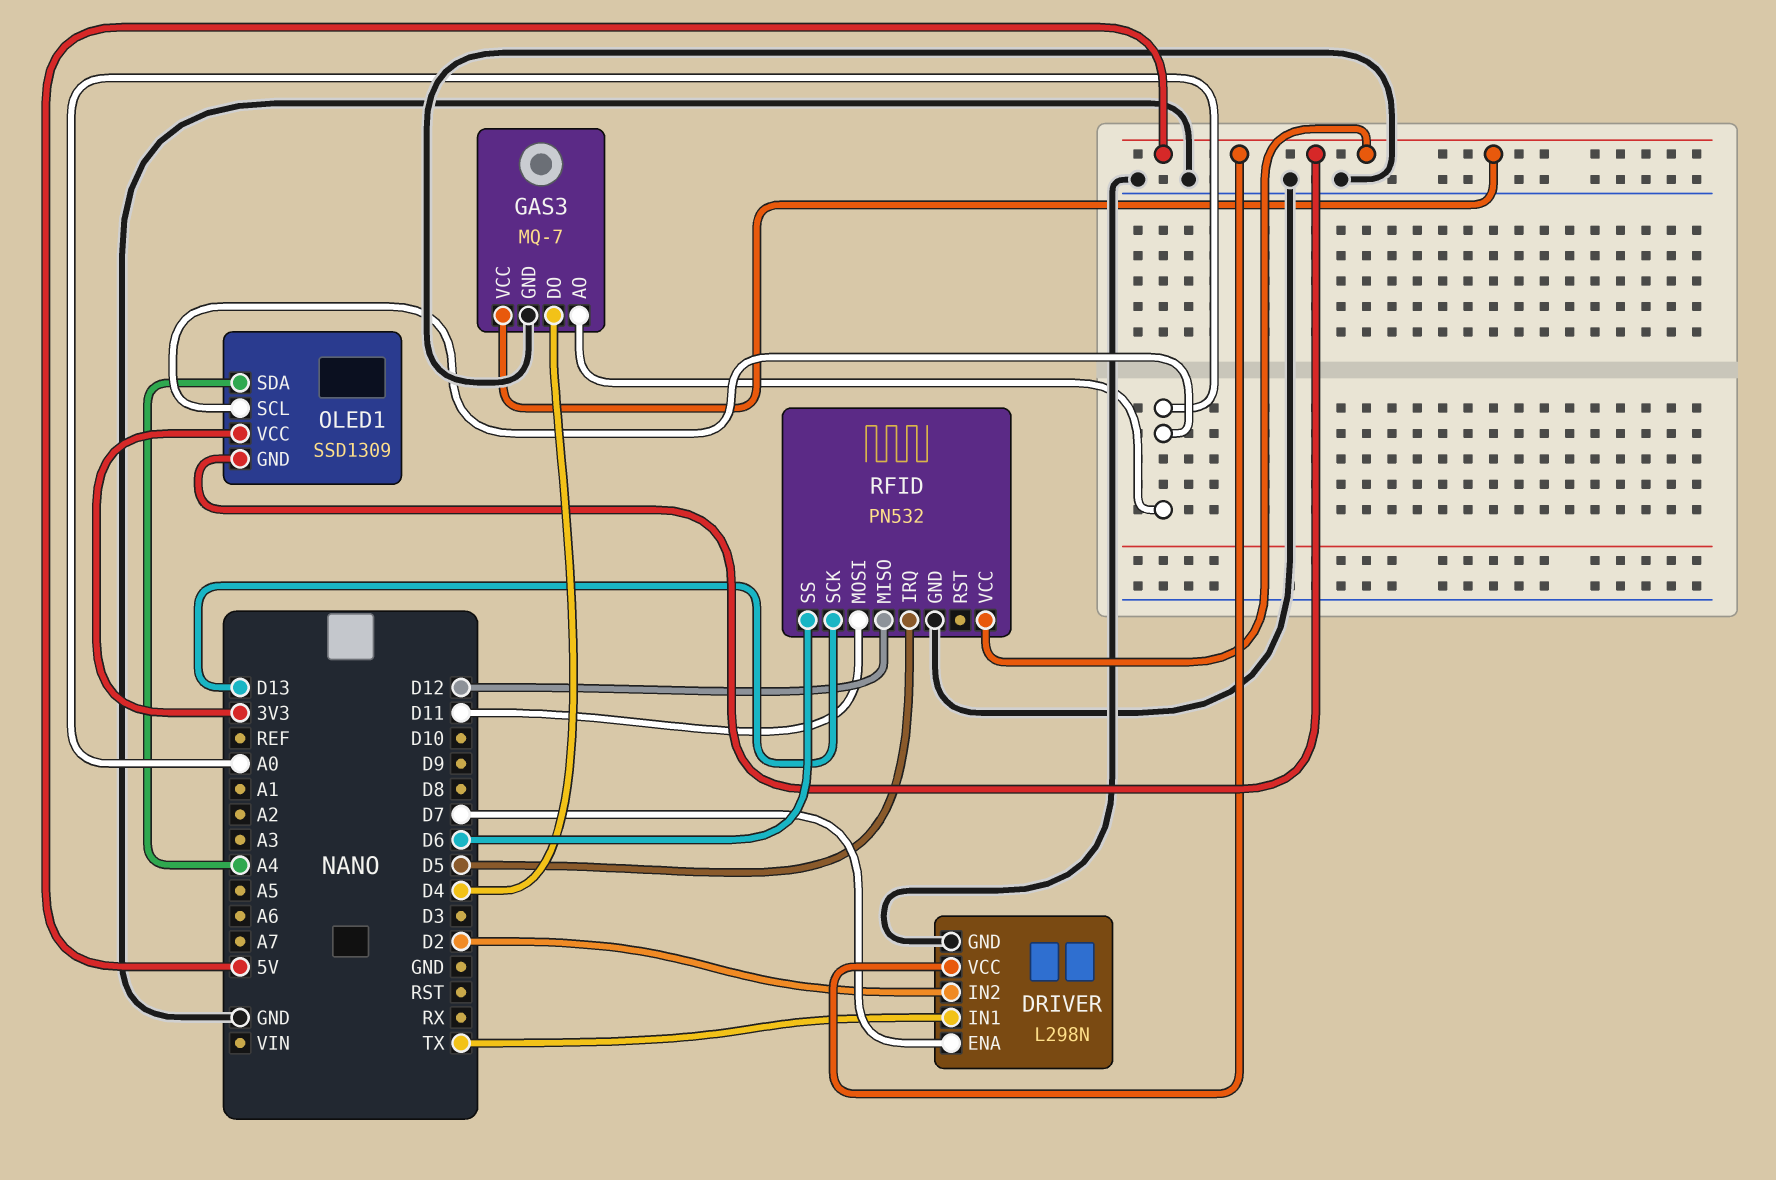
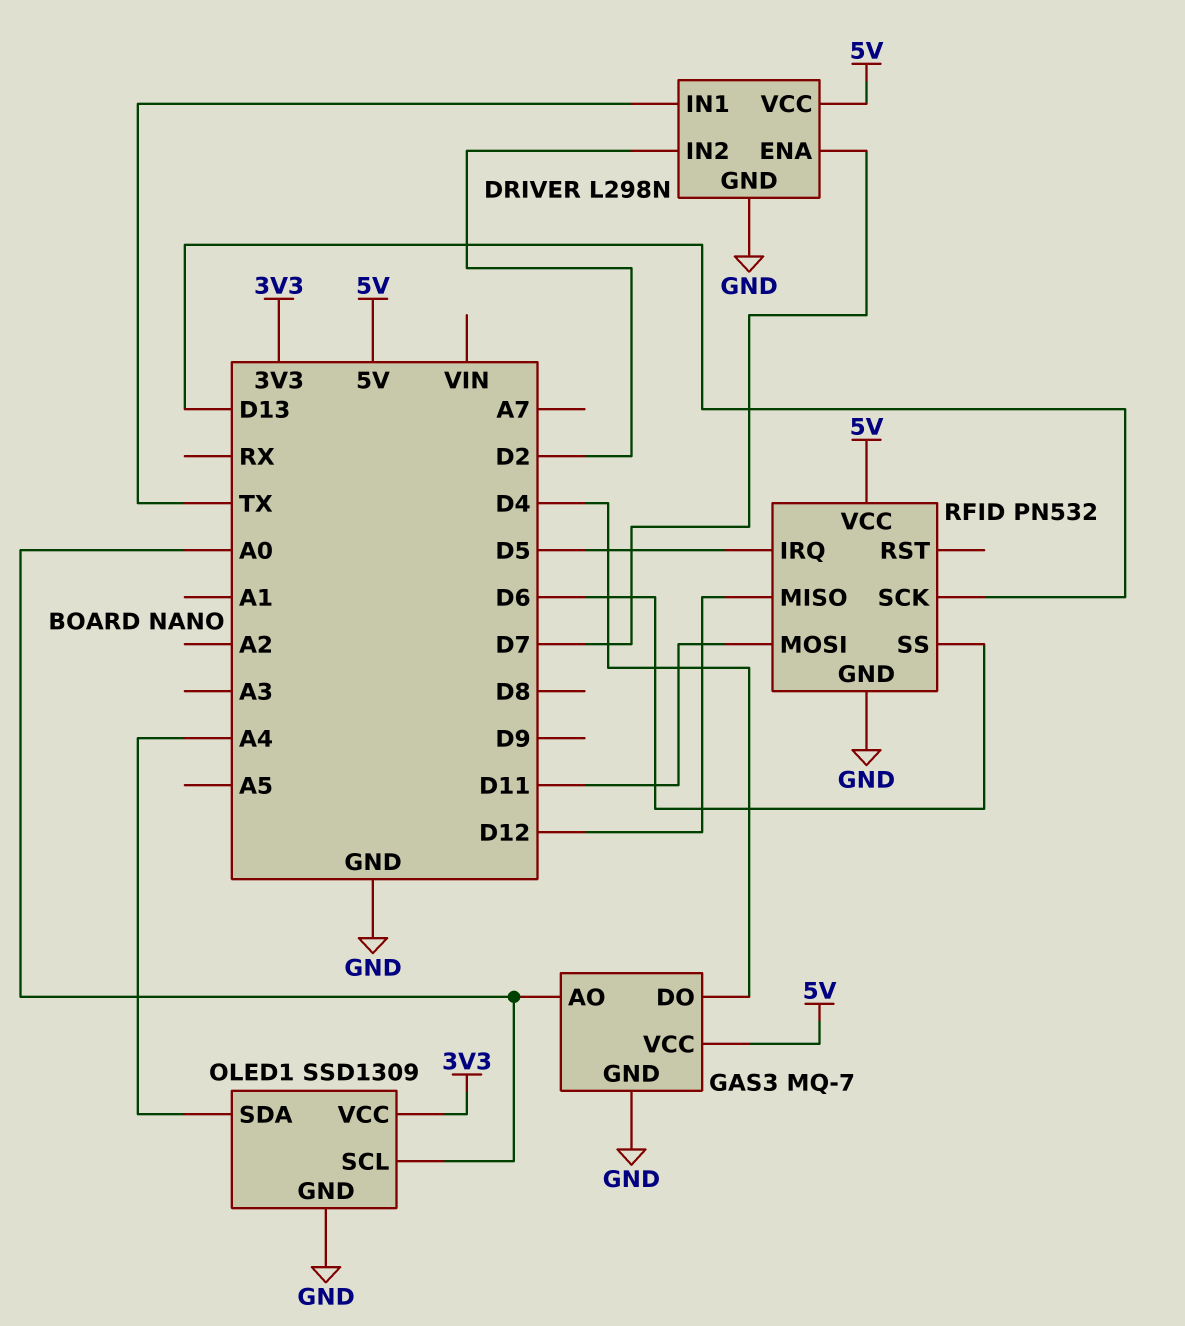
OLED1 pin GND: 5V -> GND

